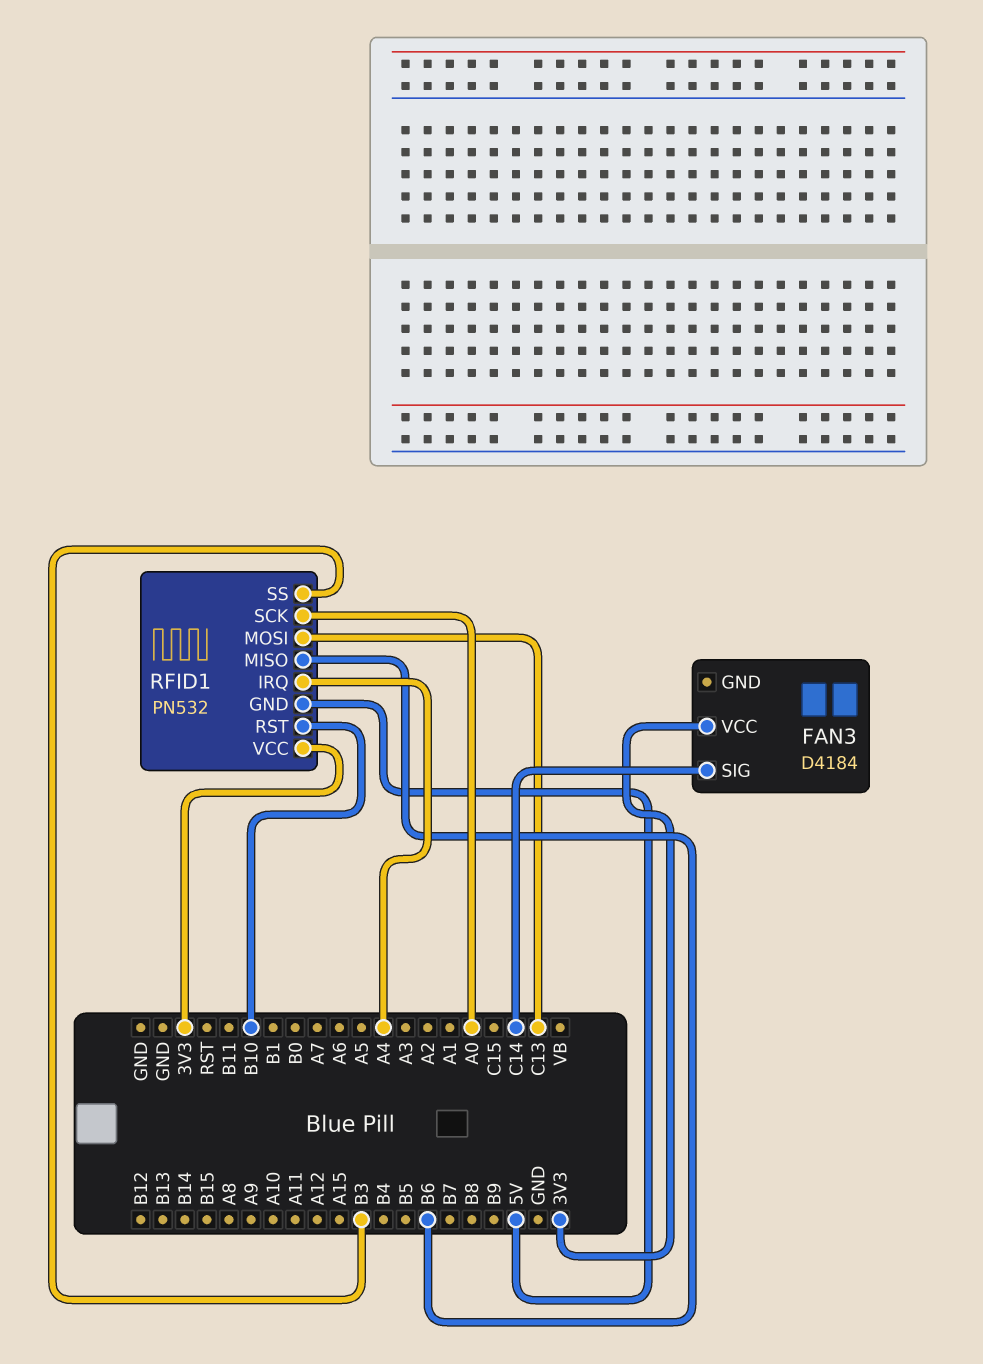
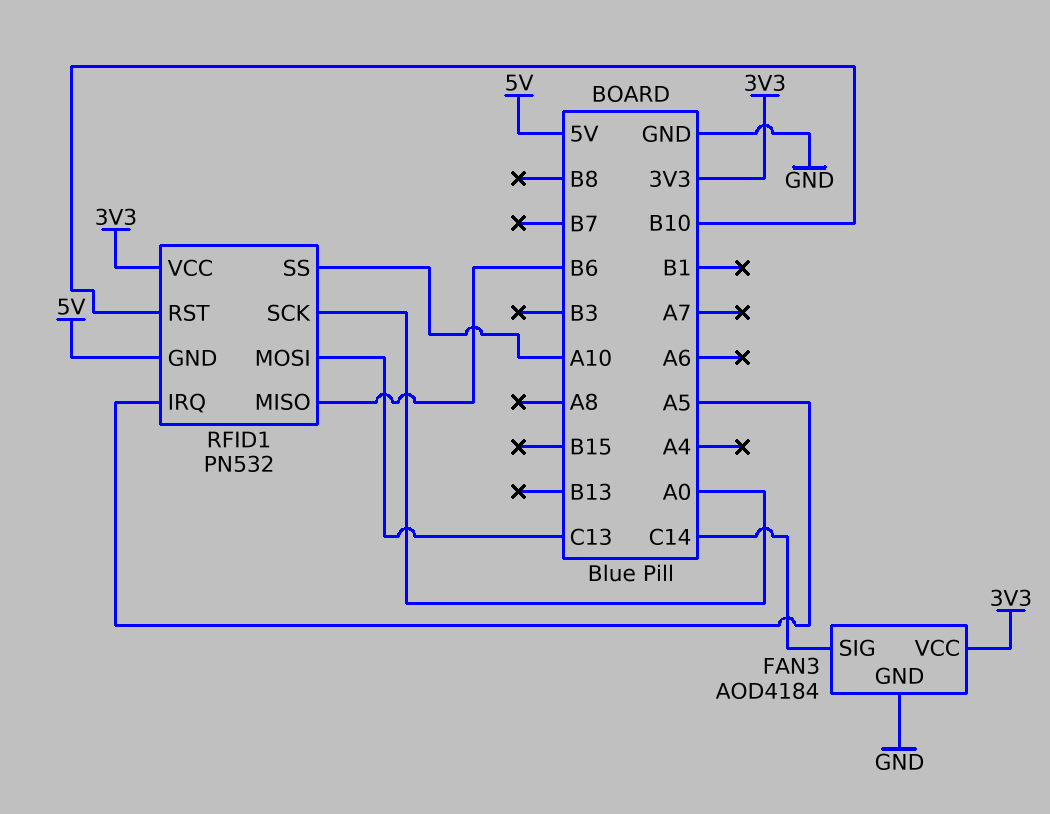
FAN3: D4184 -> AOD4184
FAN3 pin GND: none -> GND
RFID1 pin IRQ: A4 -> A5
RFID1 pin SS: B3 -> A10

